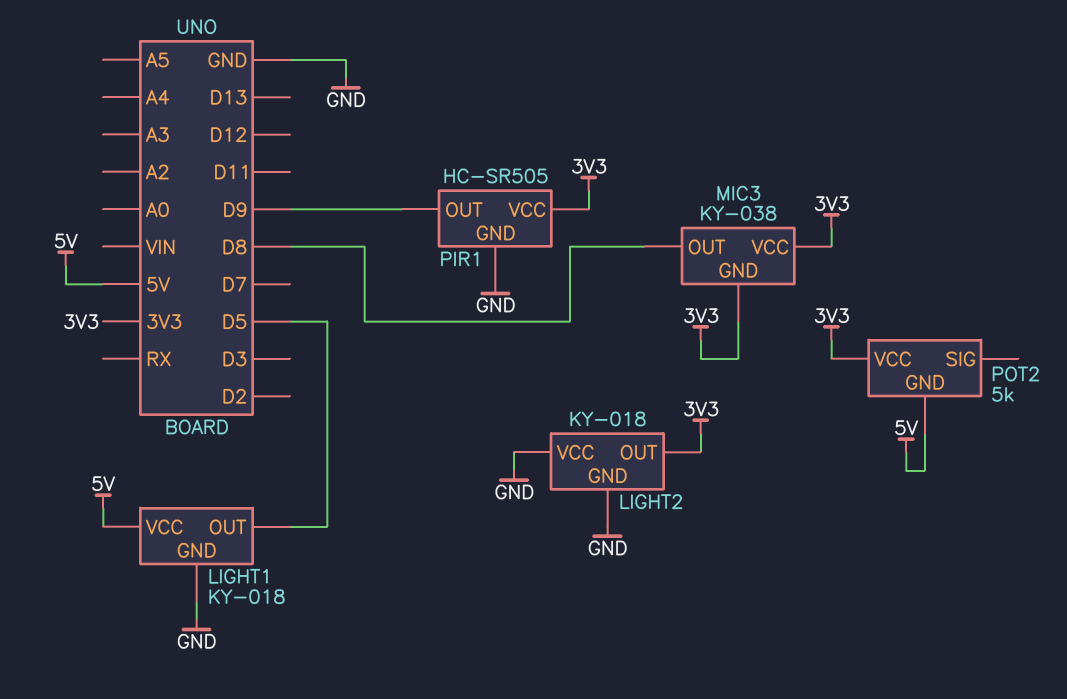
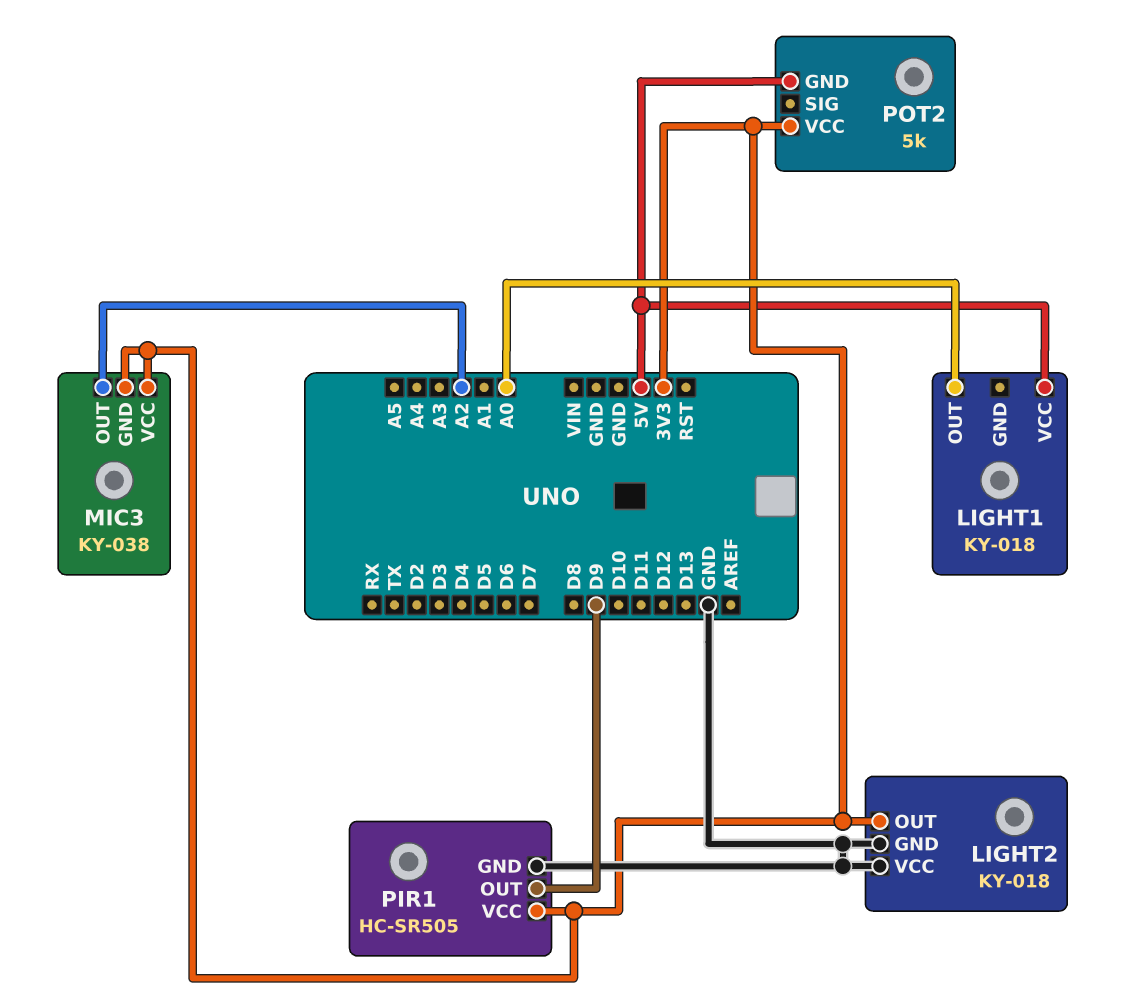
LIGHT1 pin GND: GND -> none
LIGHT1 pin OUT: D5 -> A0
MIC3 pin OUT: D8 -> A2

